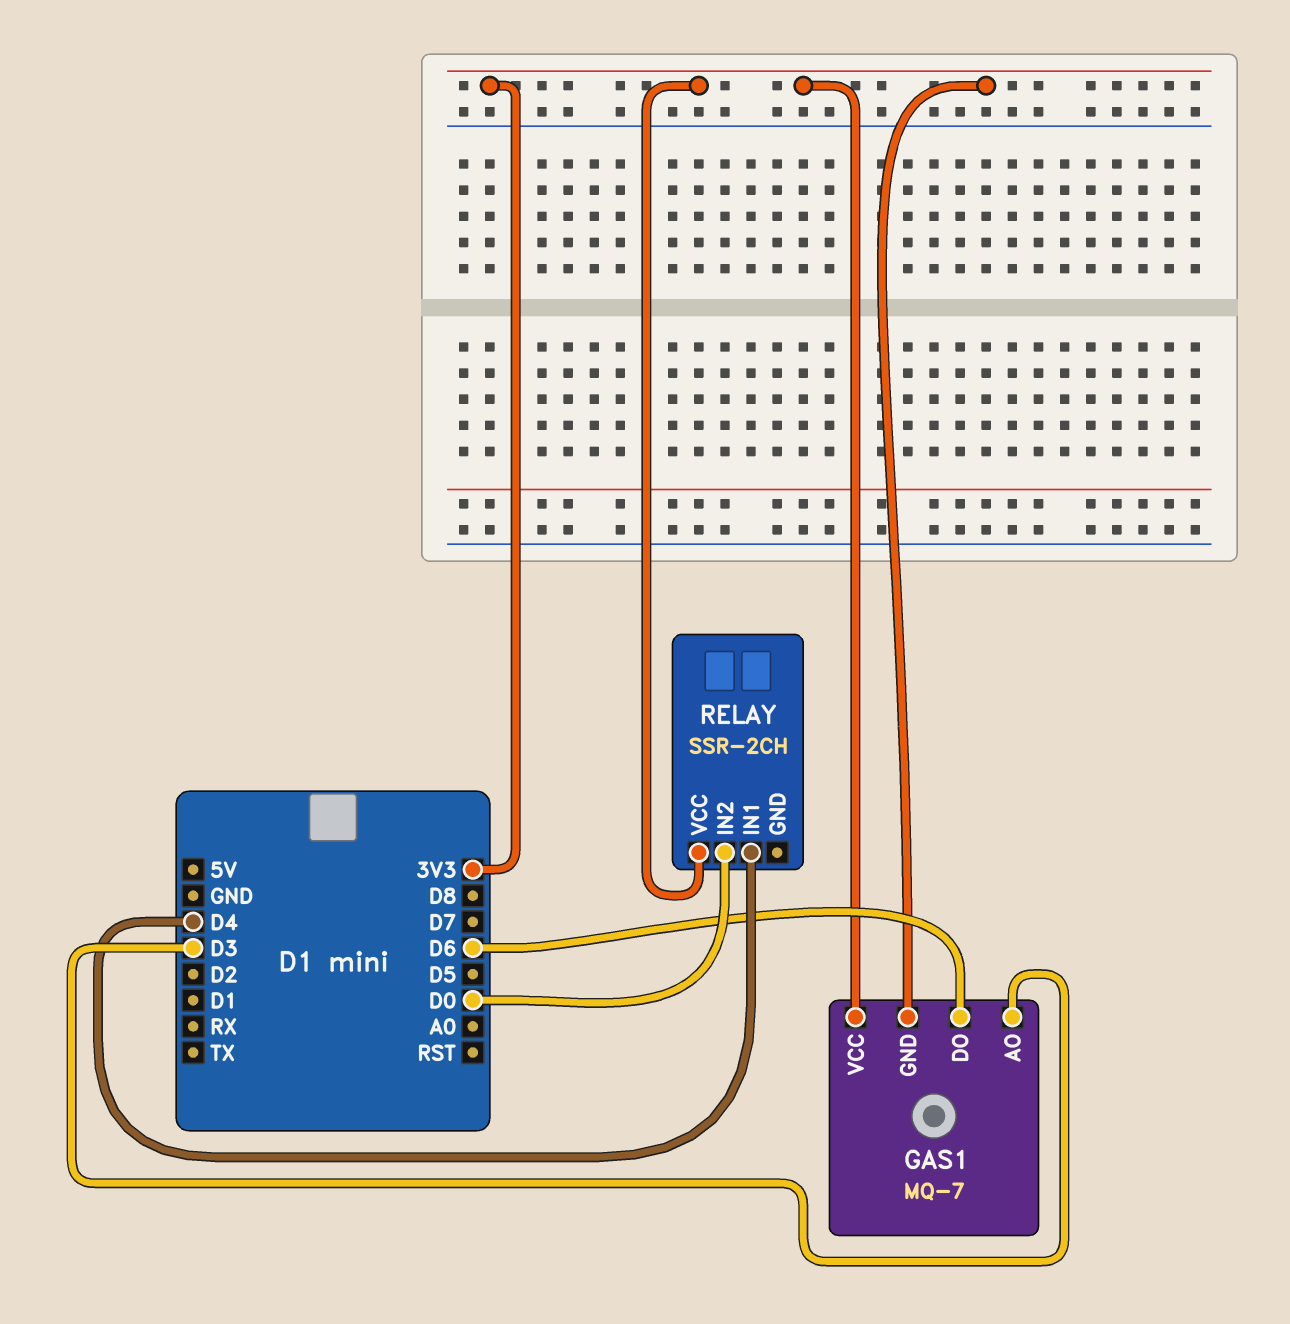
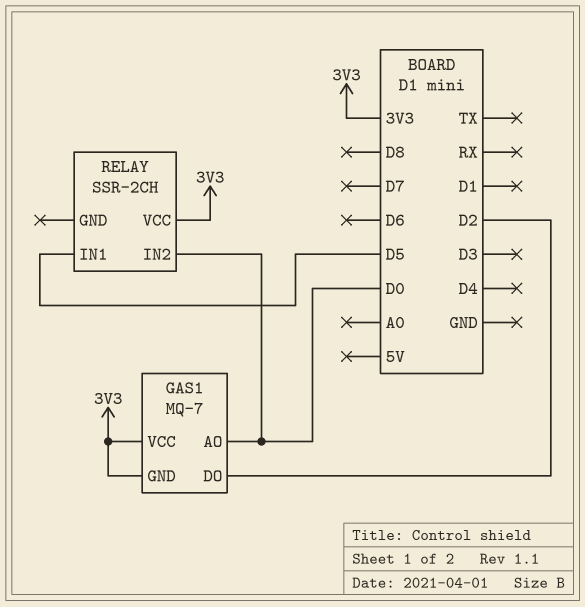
GAS1 pin AO: D3 -> D0
GAS1 pin DO: D6 -> D2
RELAY pin IN1: D4 -> D5

